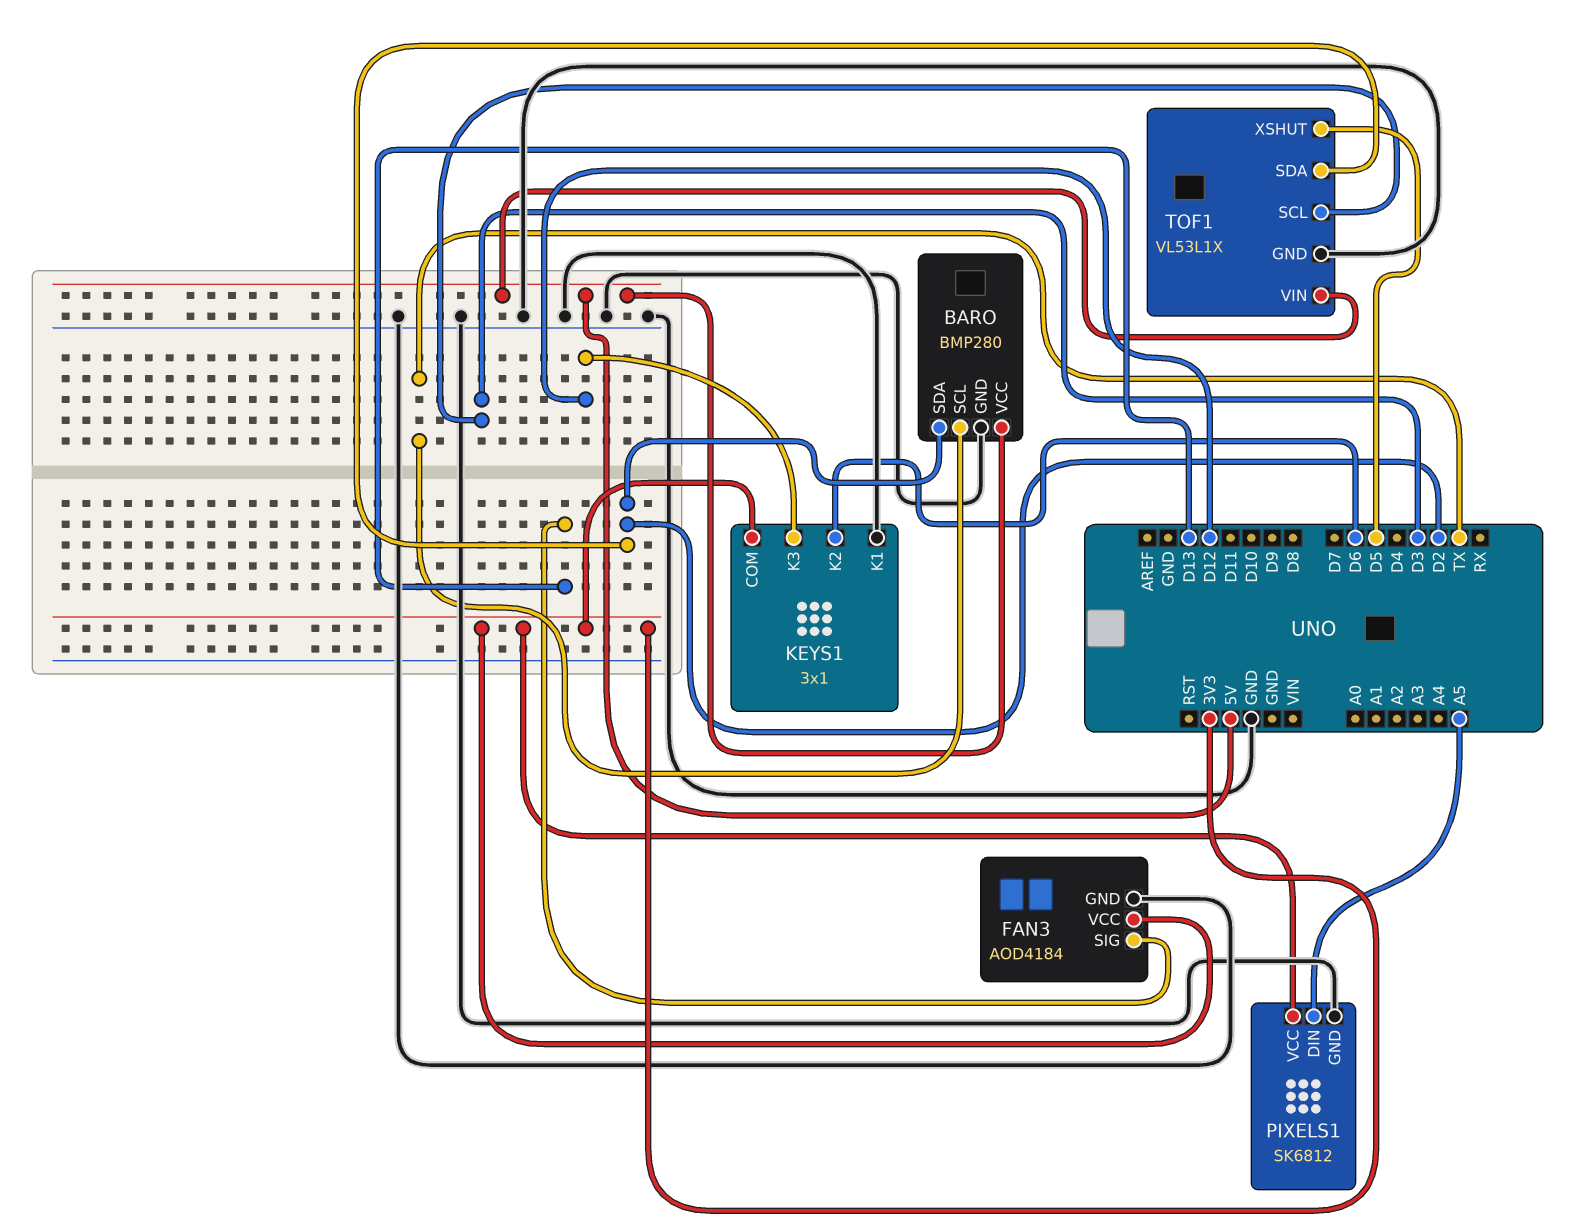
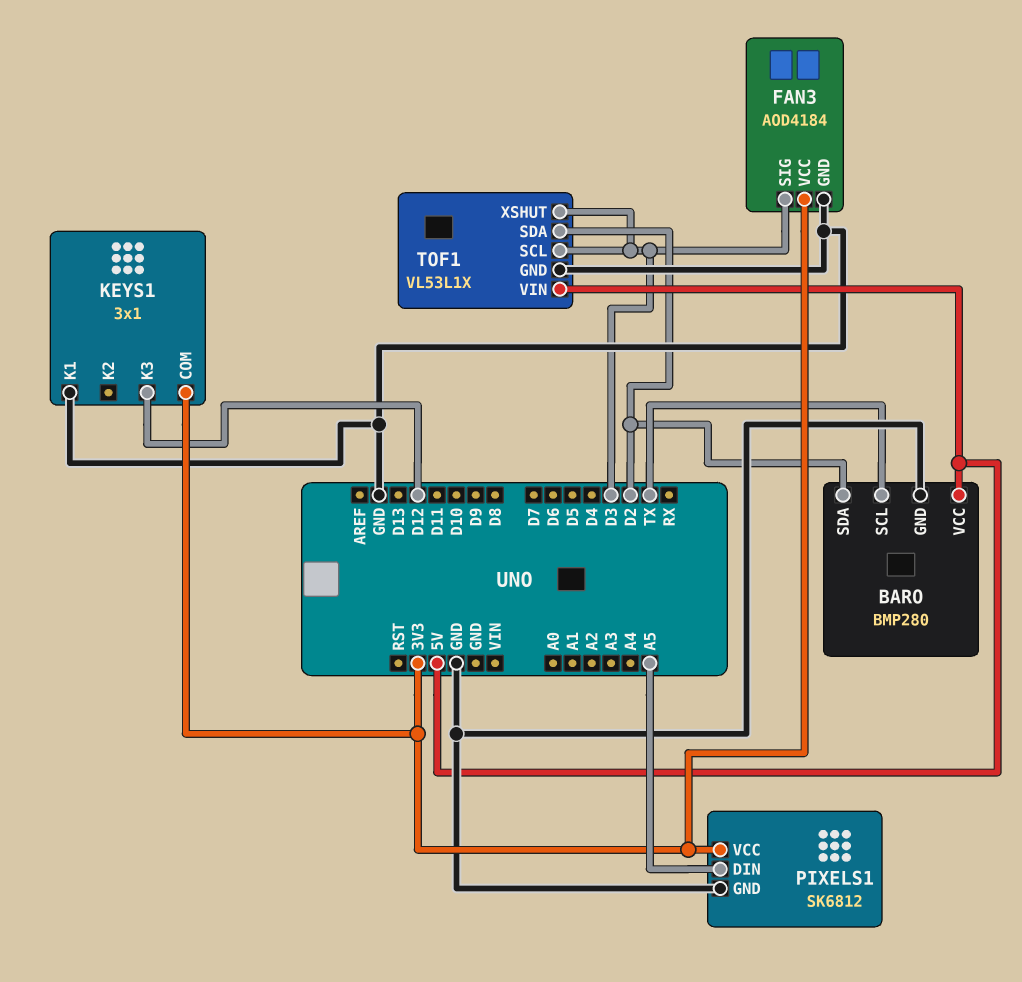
FAN3 pin SIG: D13 -> D3
KEYS1 pin K2: D6 -> none
TOF1 pin XSHUT: D5 -> D3

